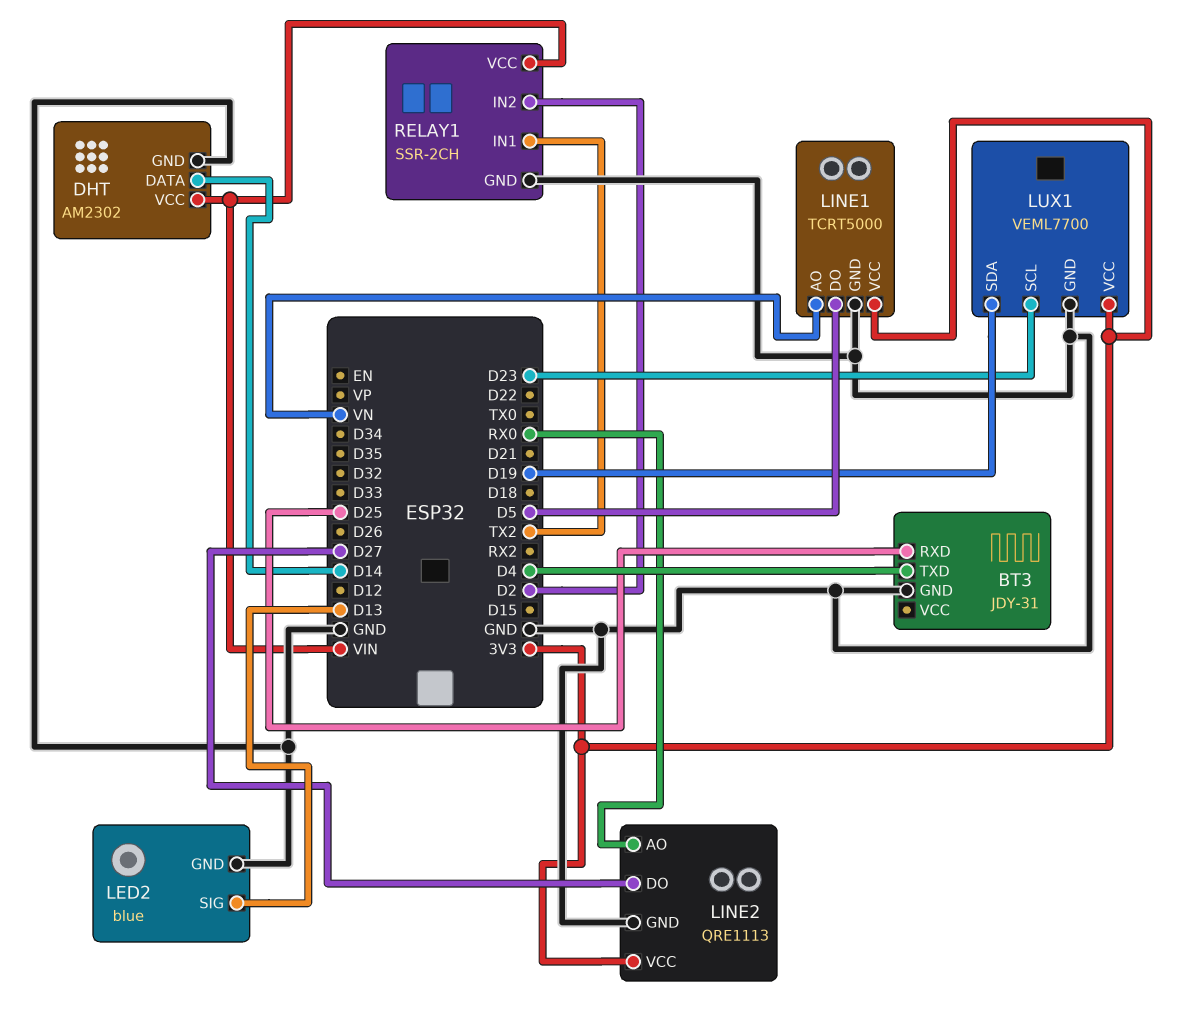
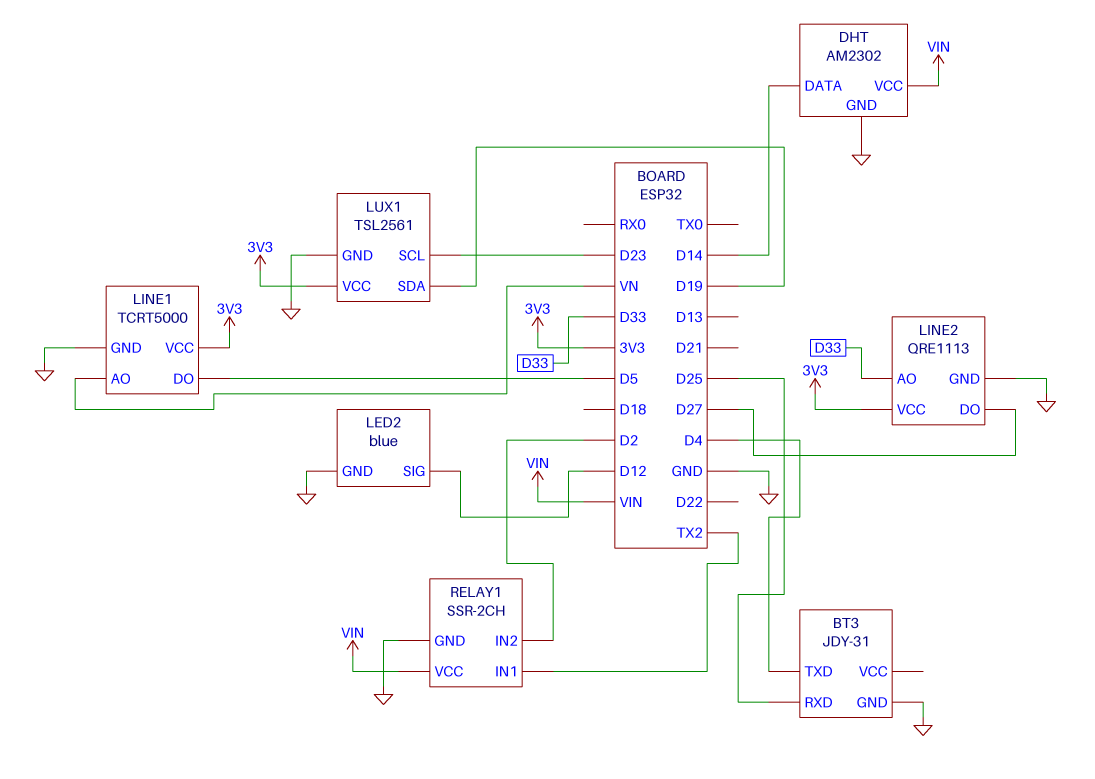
LED2 pin SIG: D13 -> D12
LINE2 pin AO: RX0 -> D33
LUX1: VEML7700 -> TSL2561

